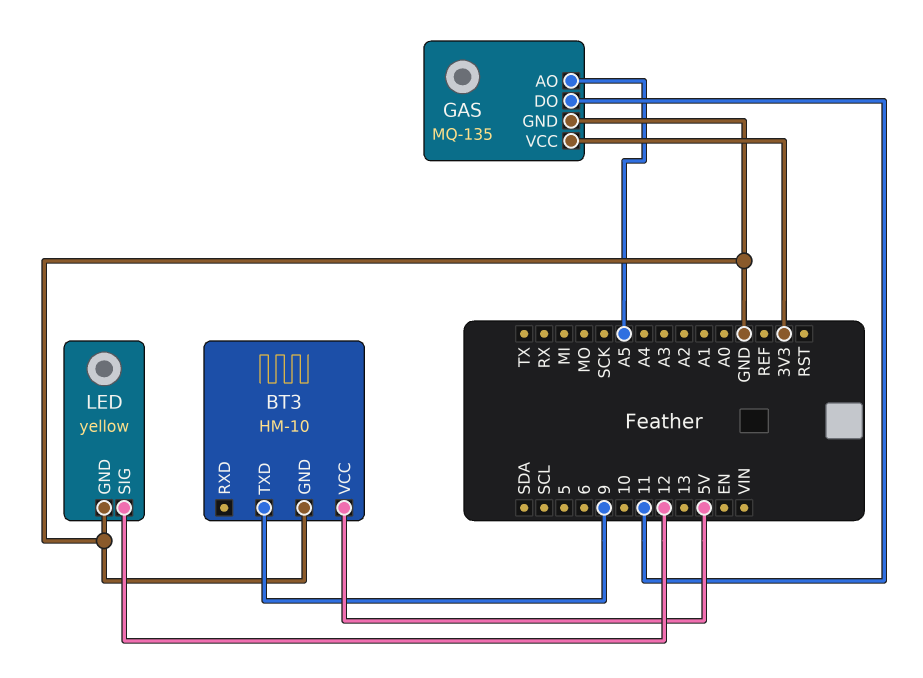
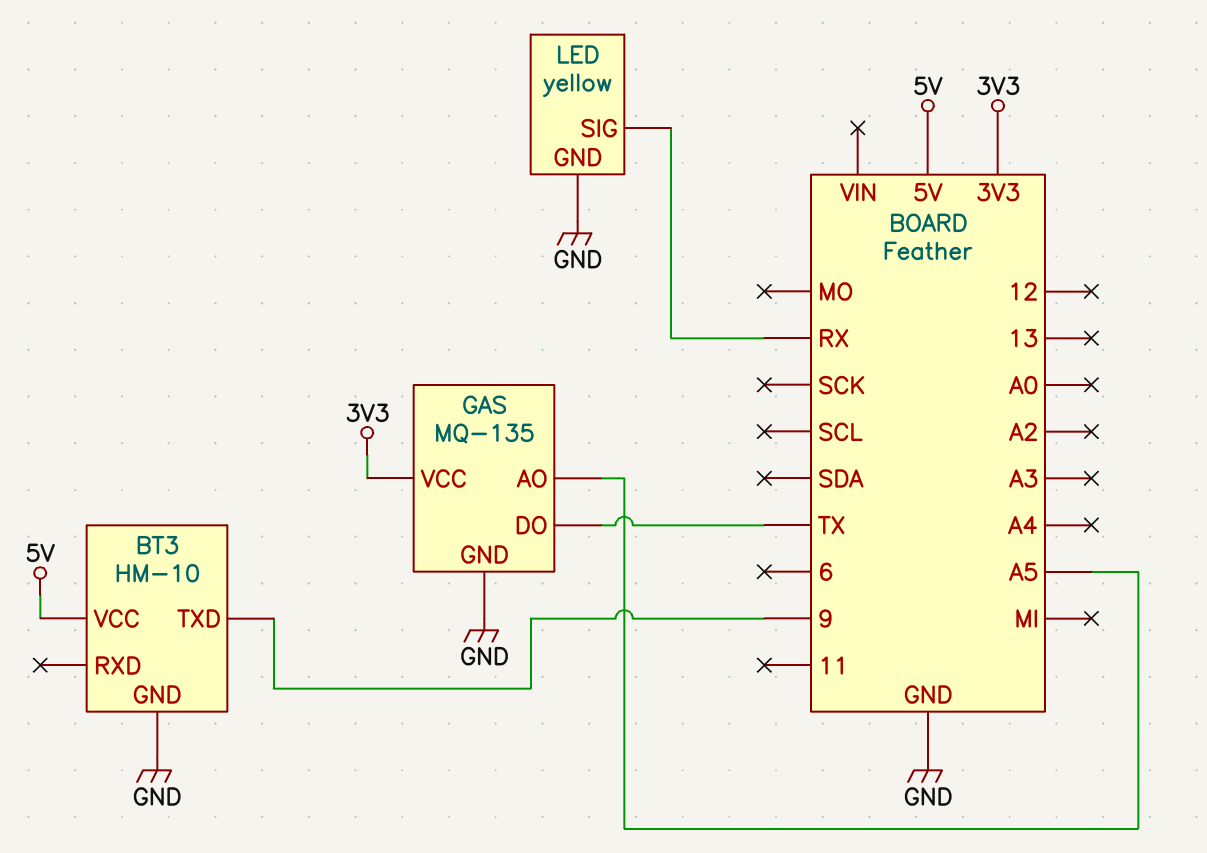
GAS pin DO: 11 -> TX
LED pin SIG: 12 -> RX

